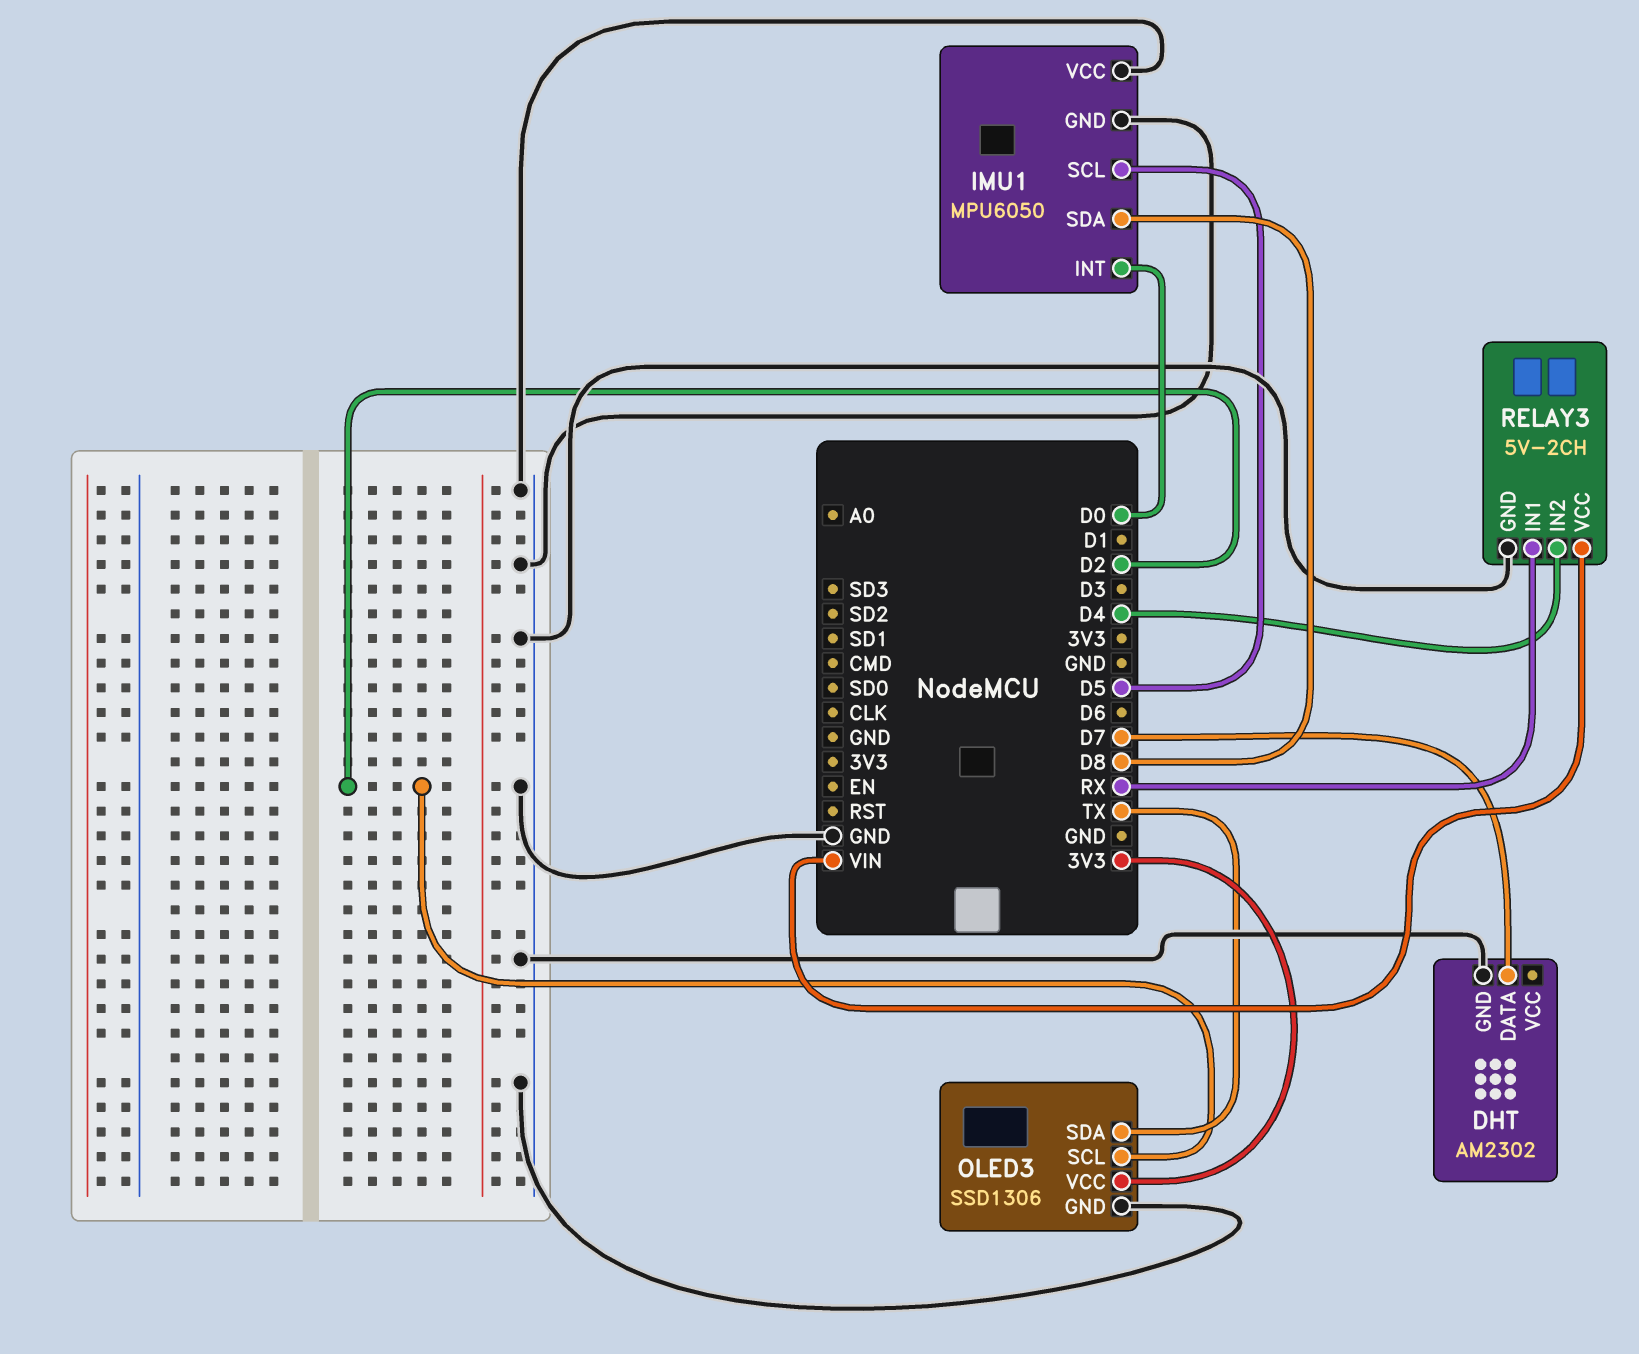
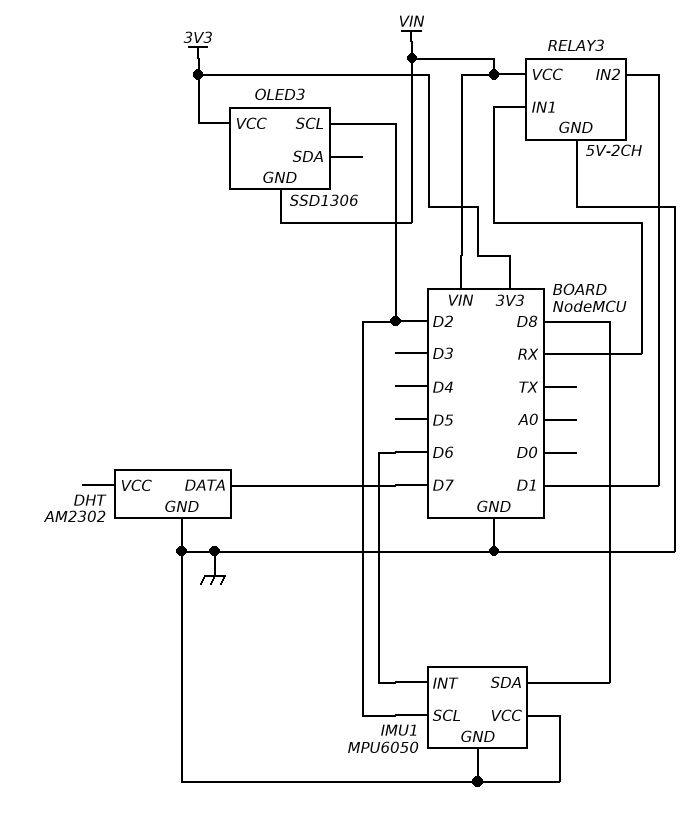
IMU1 pin INT: D0 -> D6
IMU1 pin SCL: D5 -> D2
OLED3 pin GND: GND -> VIN
OLED3 pin SDA: TX -> none
RELAY3 pin IN2: D4 -> D1

